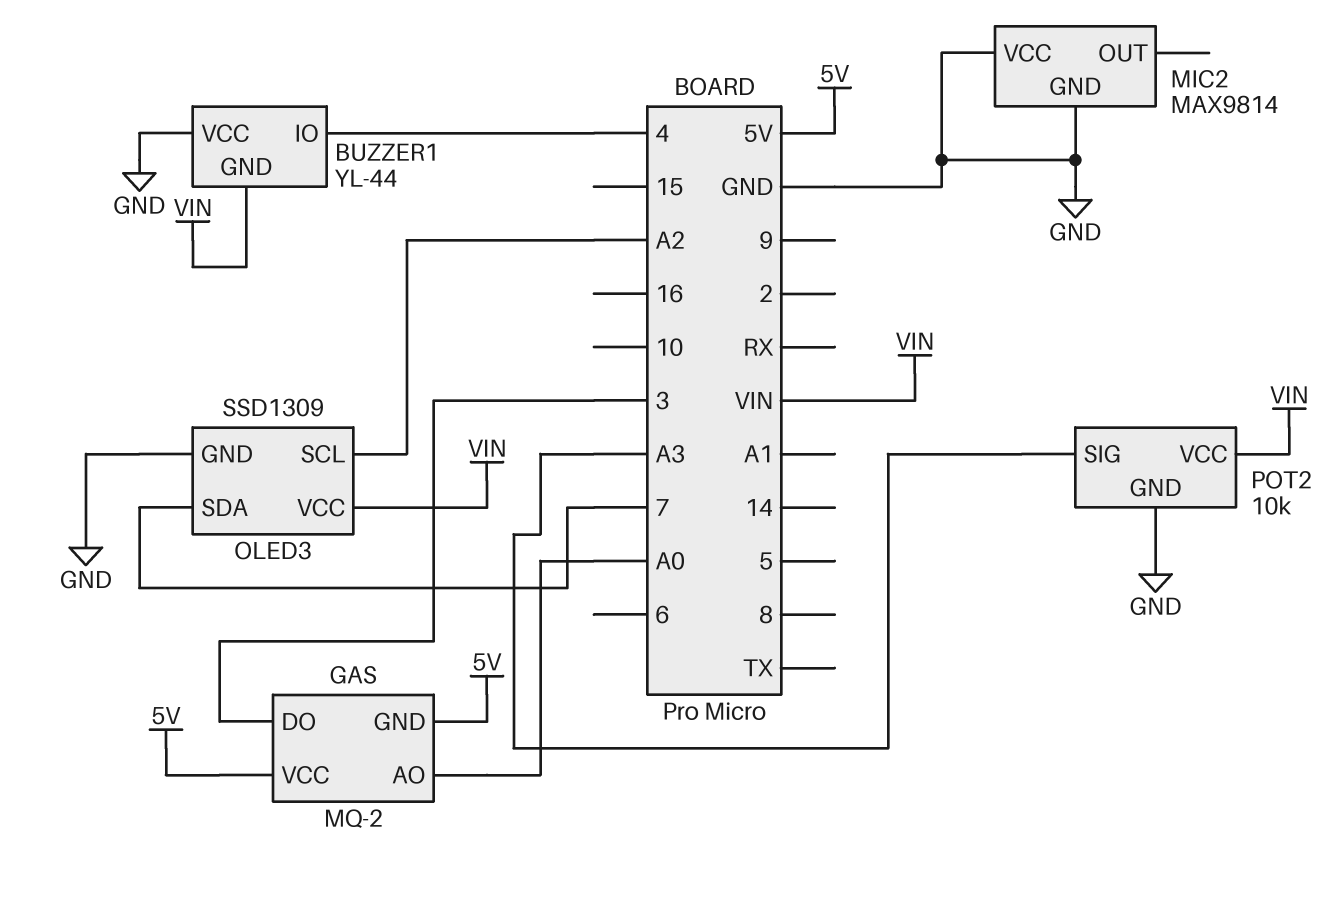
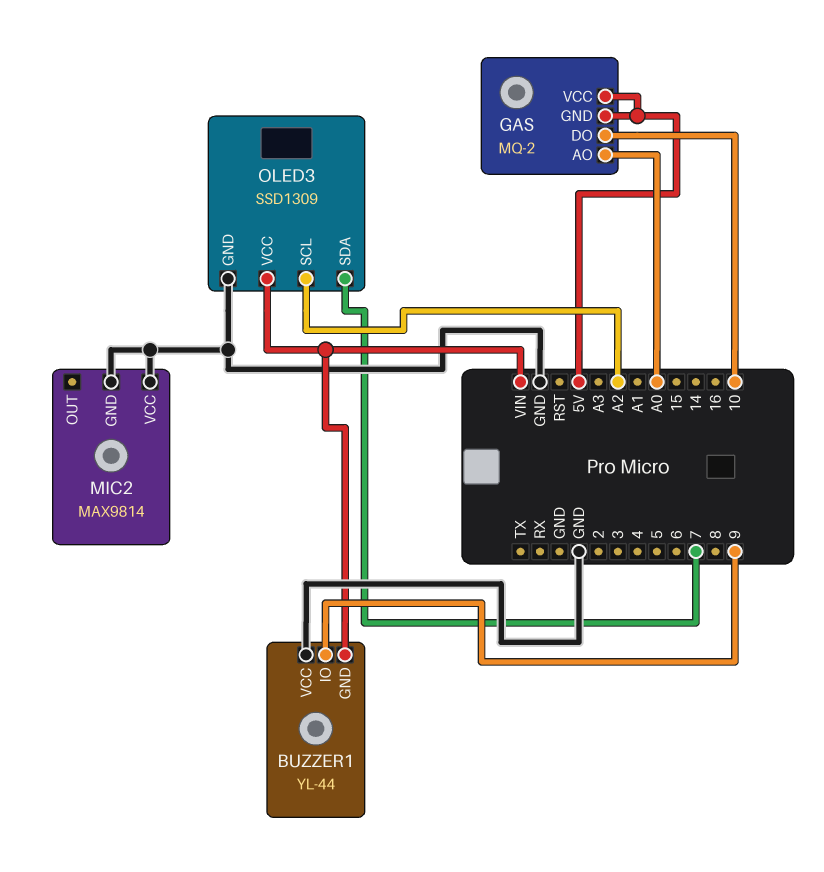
BUZZER1 pin IO: 4 -> 9
GAS pin DO: 3 -> 10
POT2: 10k -> none
POT2 pin GND: GND -> none
POT2 pin SIG: A3 -> none
POT2 pin VCC: VIN -> none

